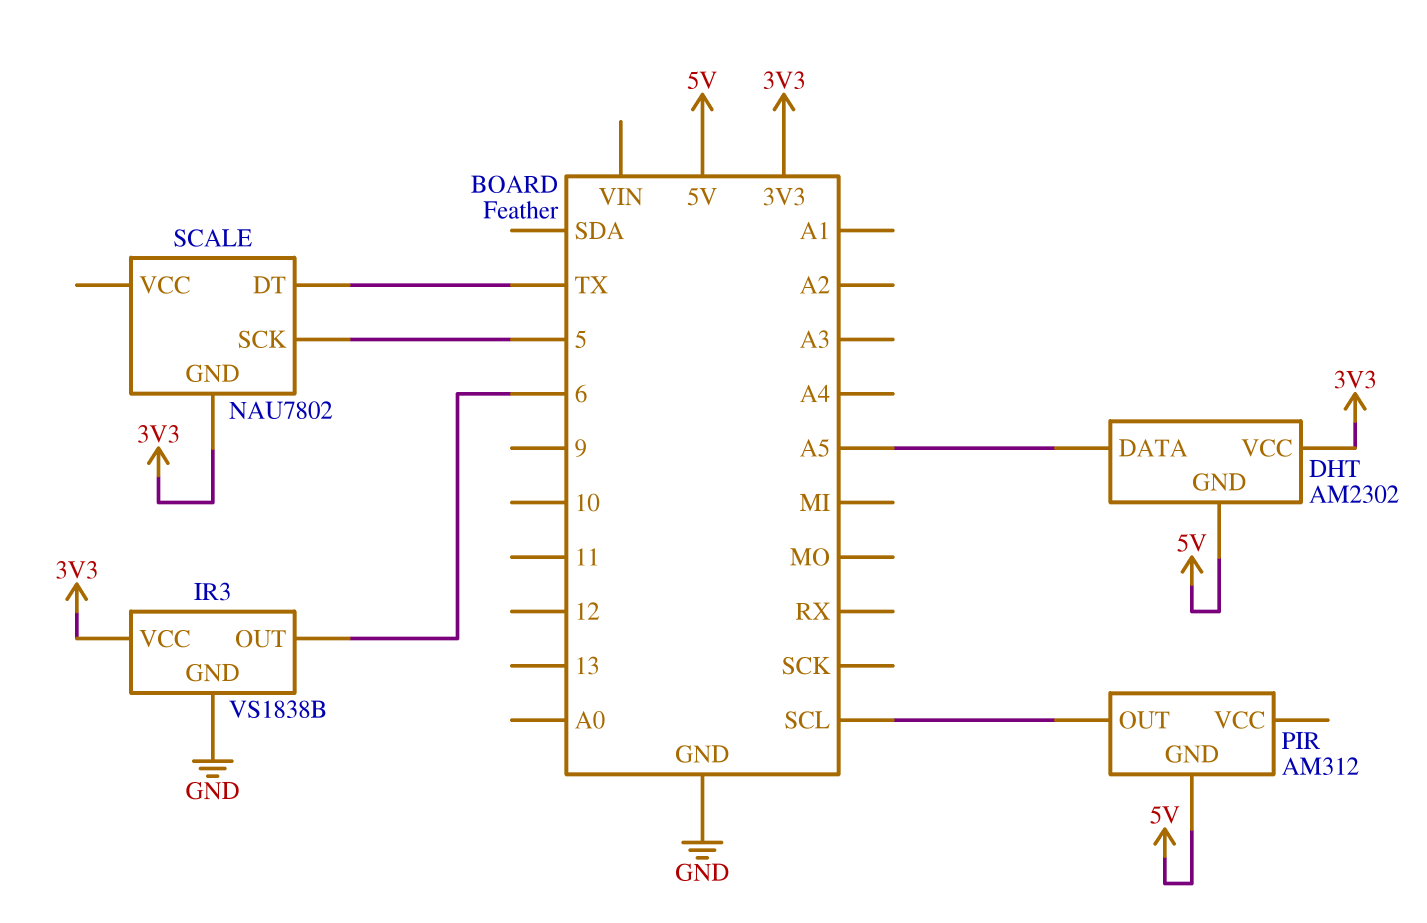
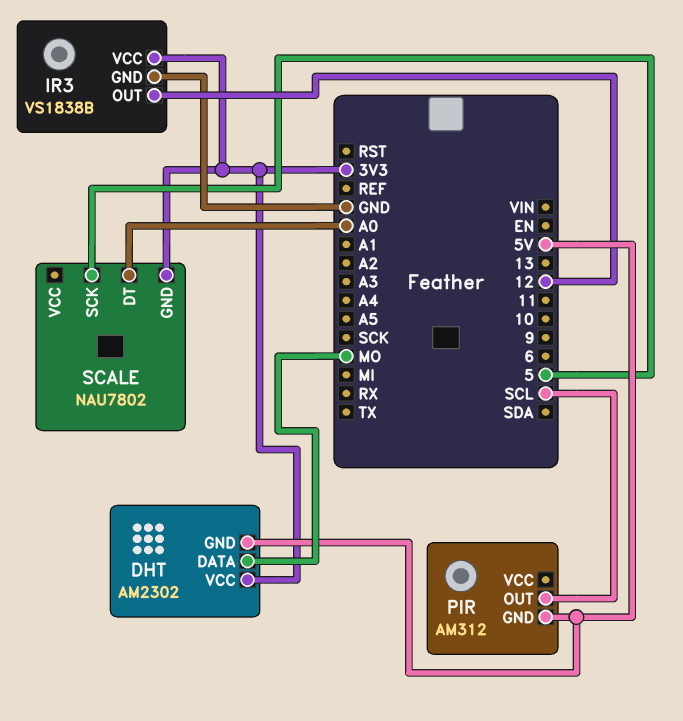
DHT pin DATA: A5 -> MO
IR3 pin OUT: 6 -> 12
SCALE pin DT: TX -> A0

